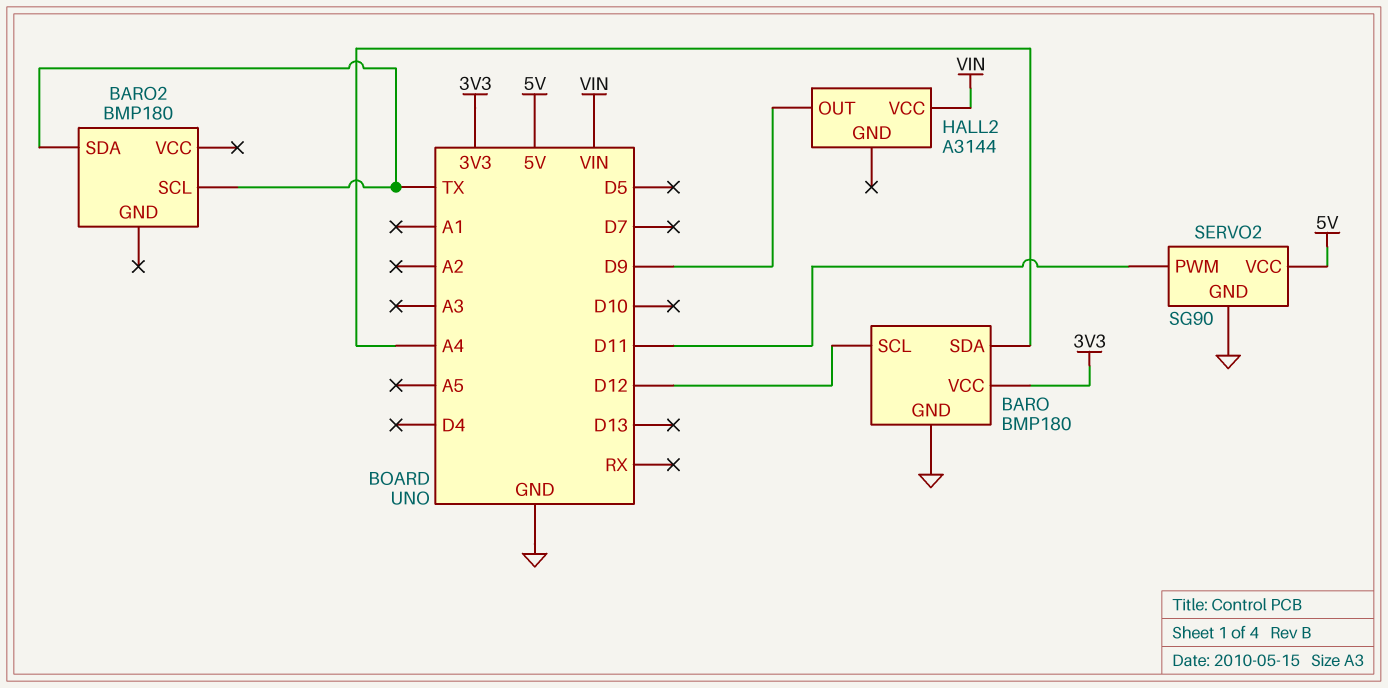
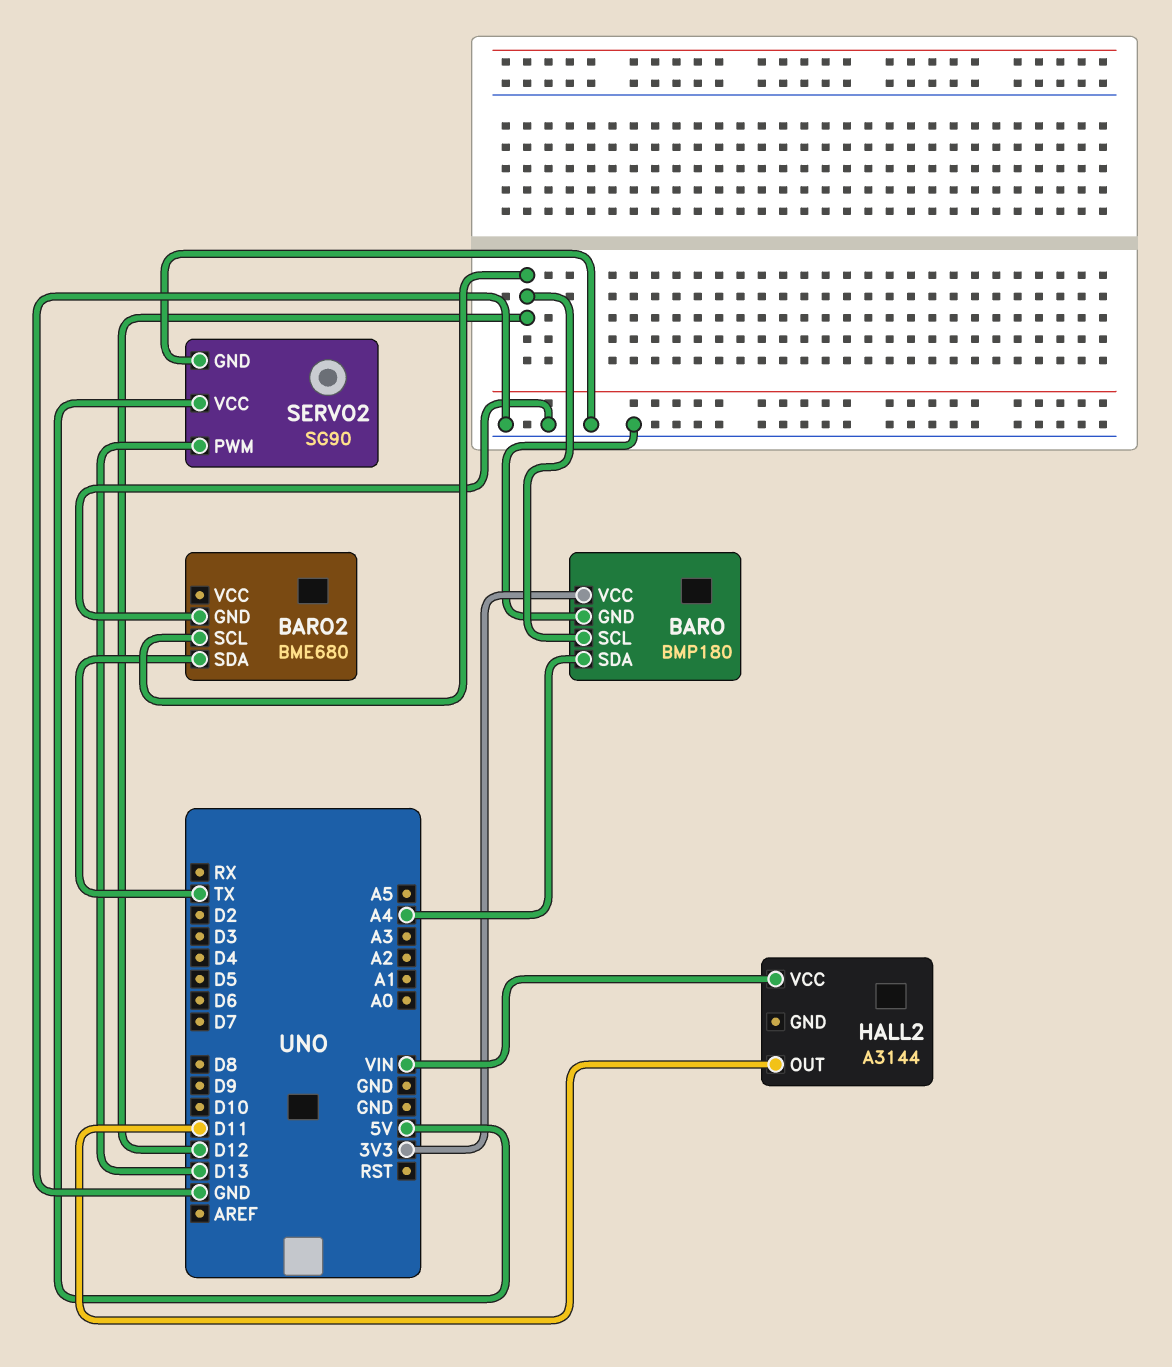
BARO2: BMP180 -> BME680
BARO2 pin GND: none -> GND
BARO2 pin SCL: TX -> D12
HALL2 pin OUT: D9 -> D11
SERVO2 pin PWM: D11 -> D13

